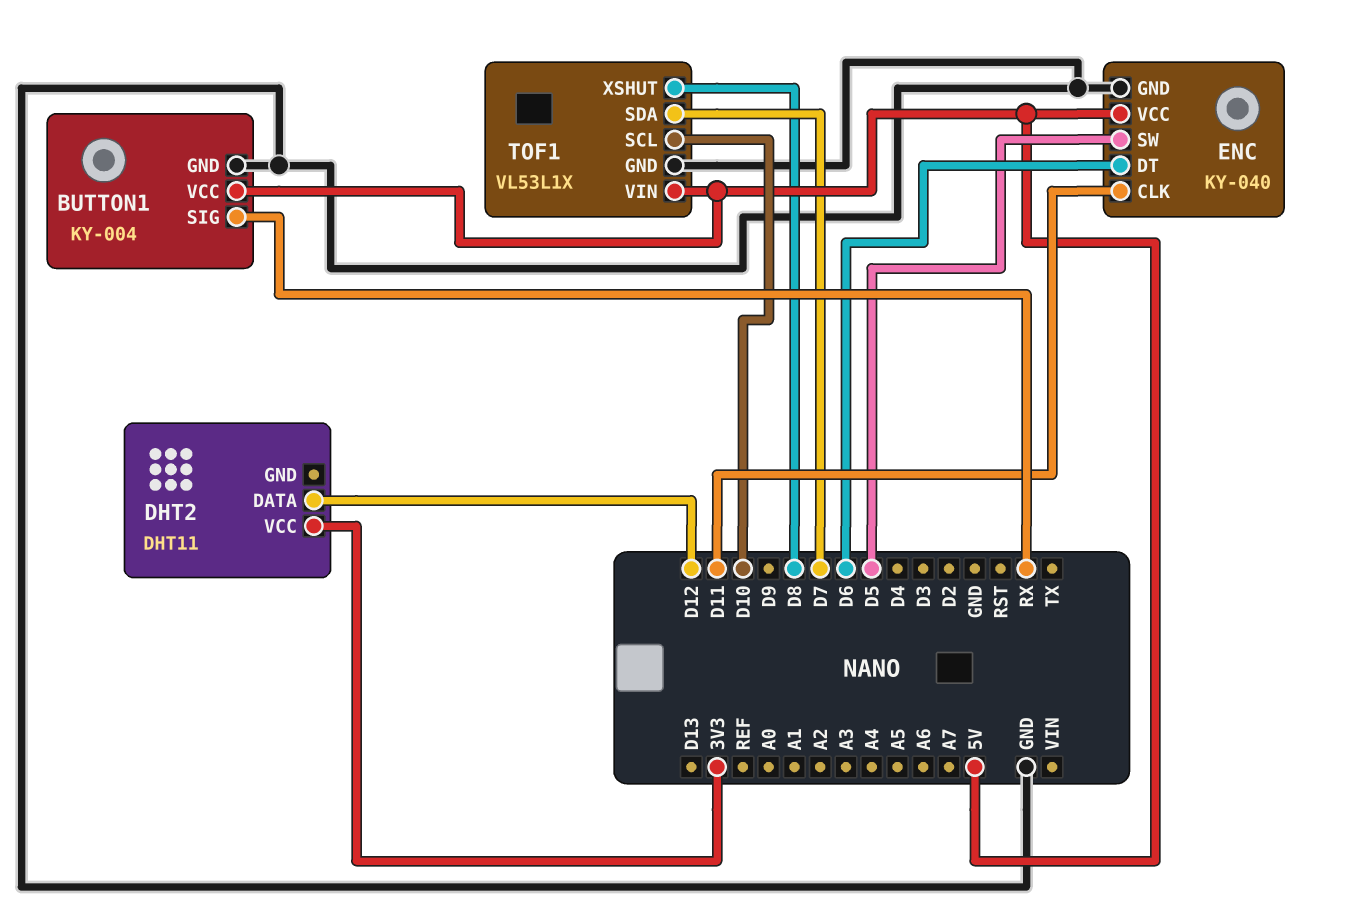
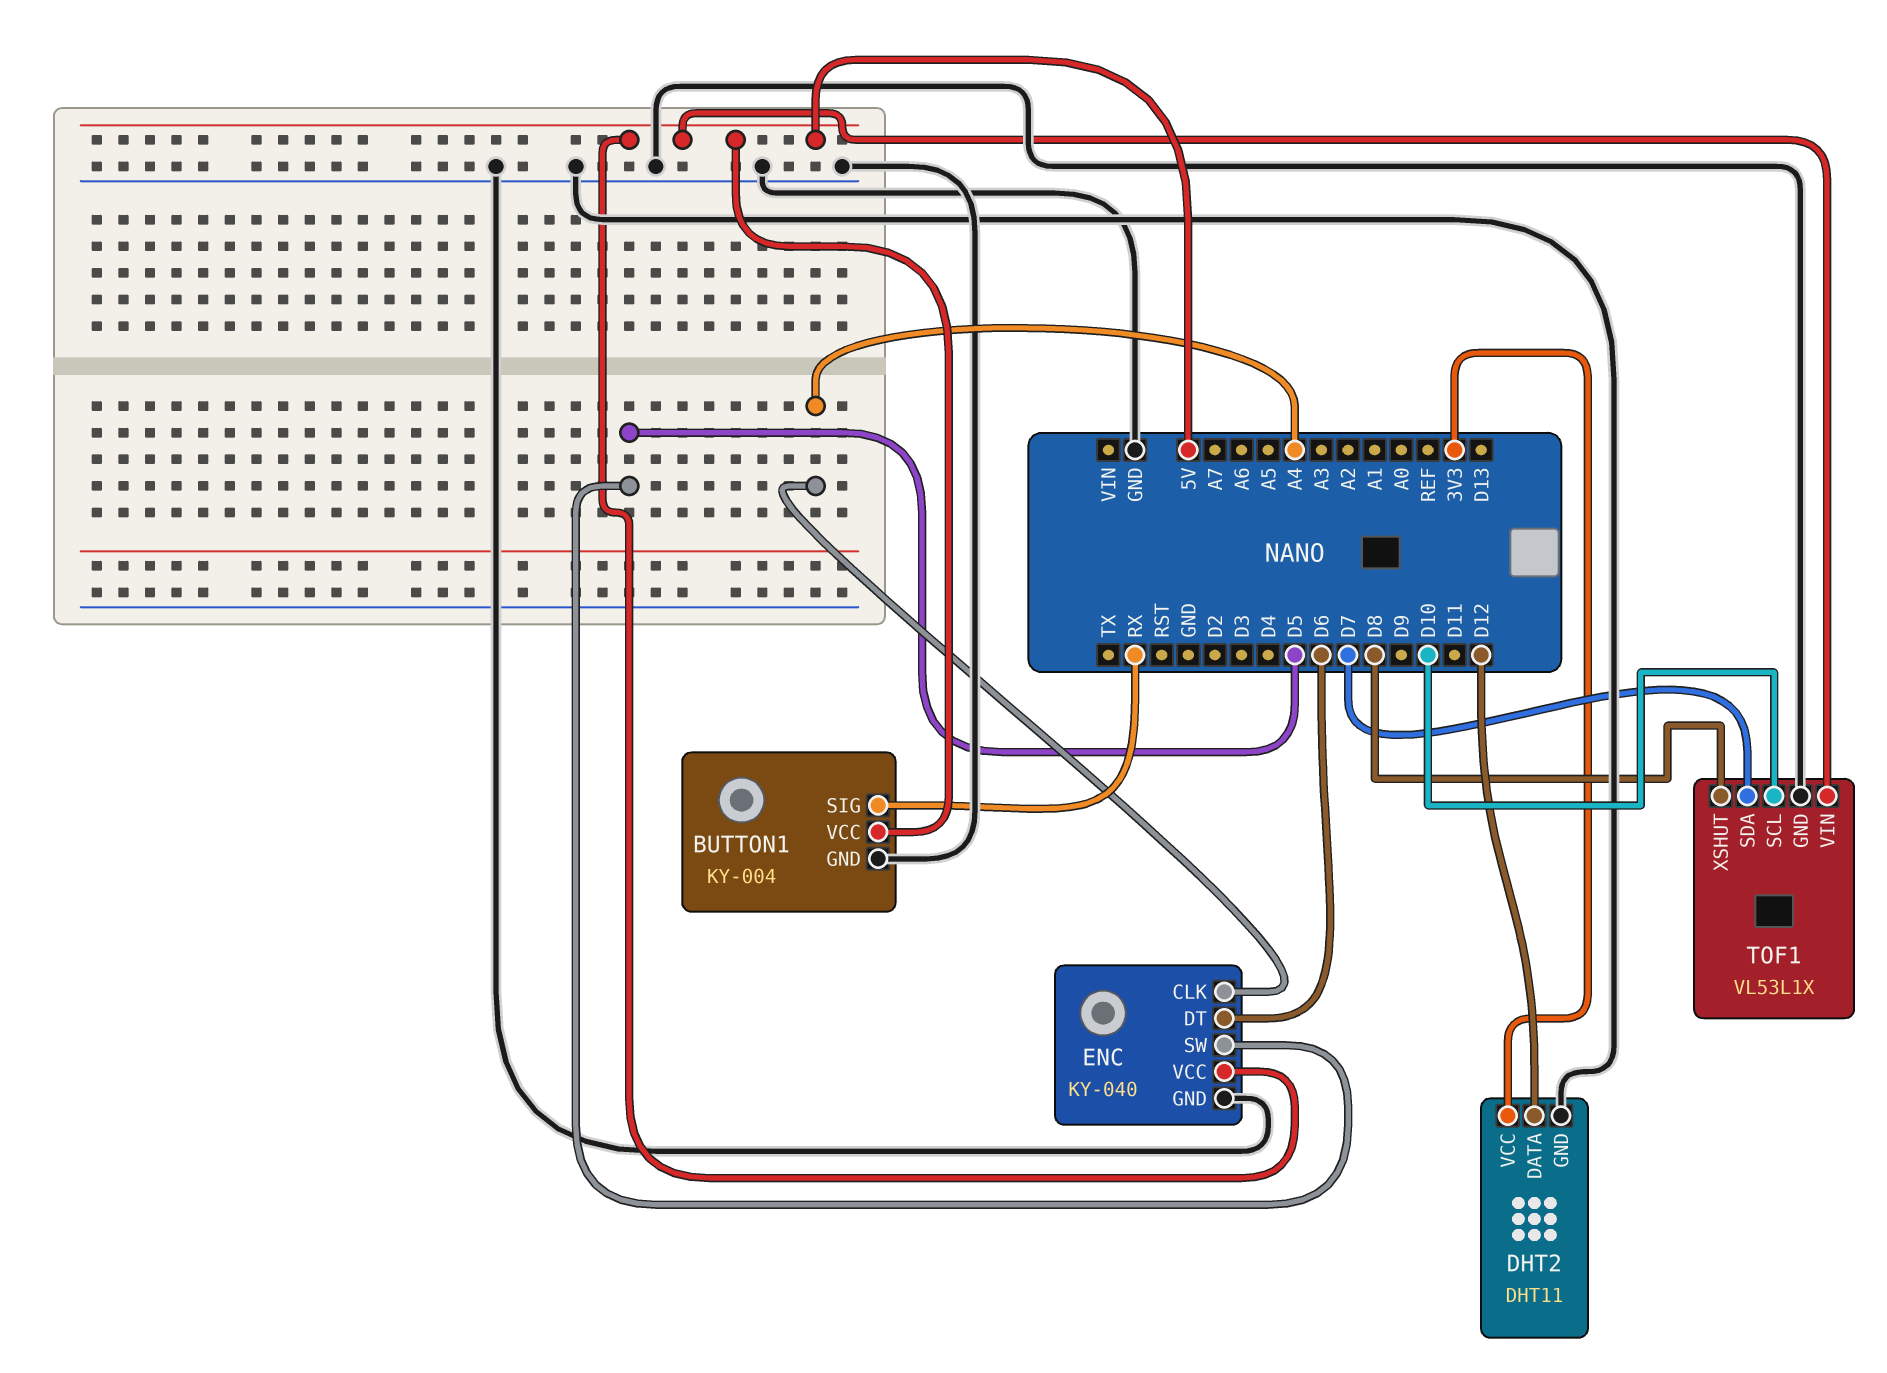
DHT2 pin GND: none -> GND
ENC pin CLK: D11 -> A4

